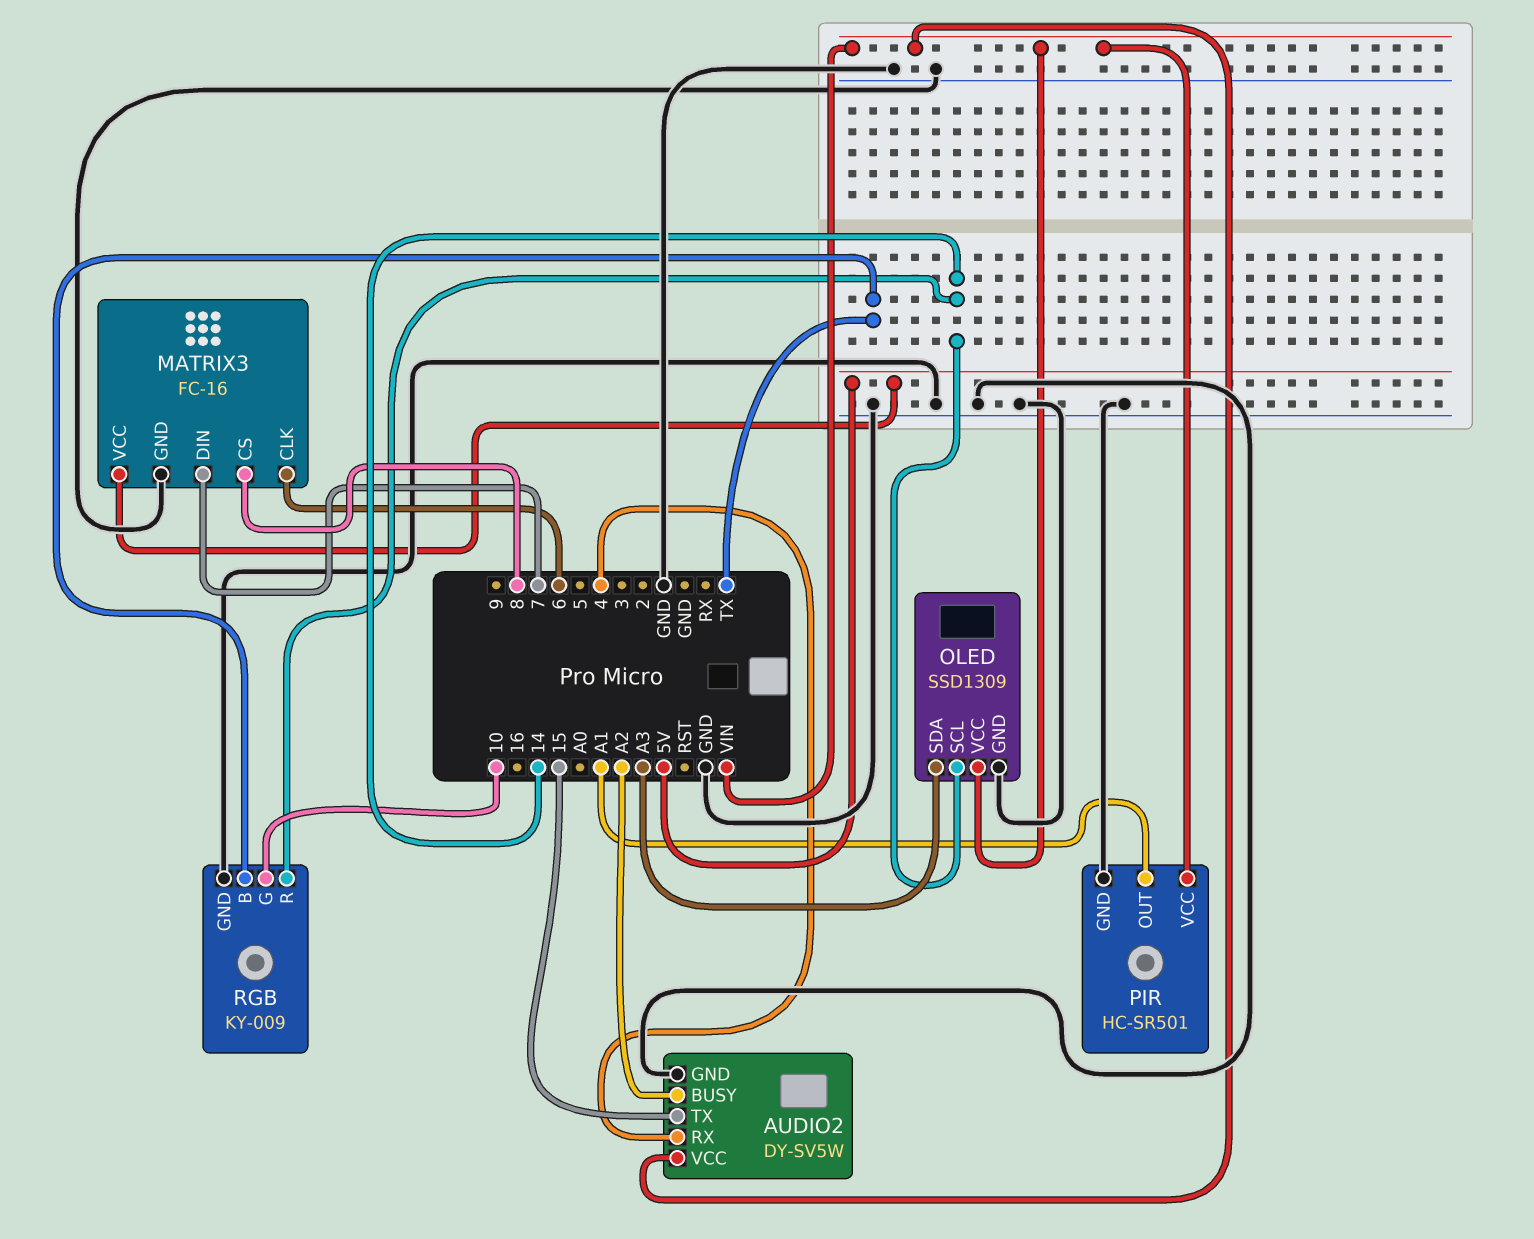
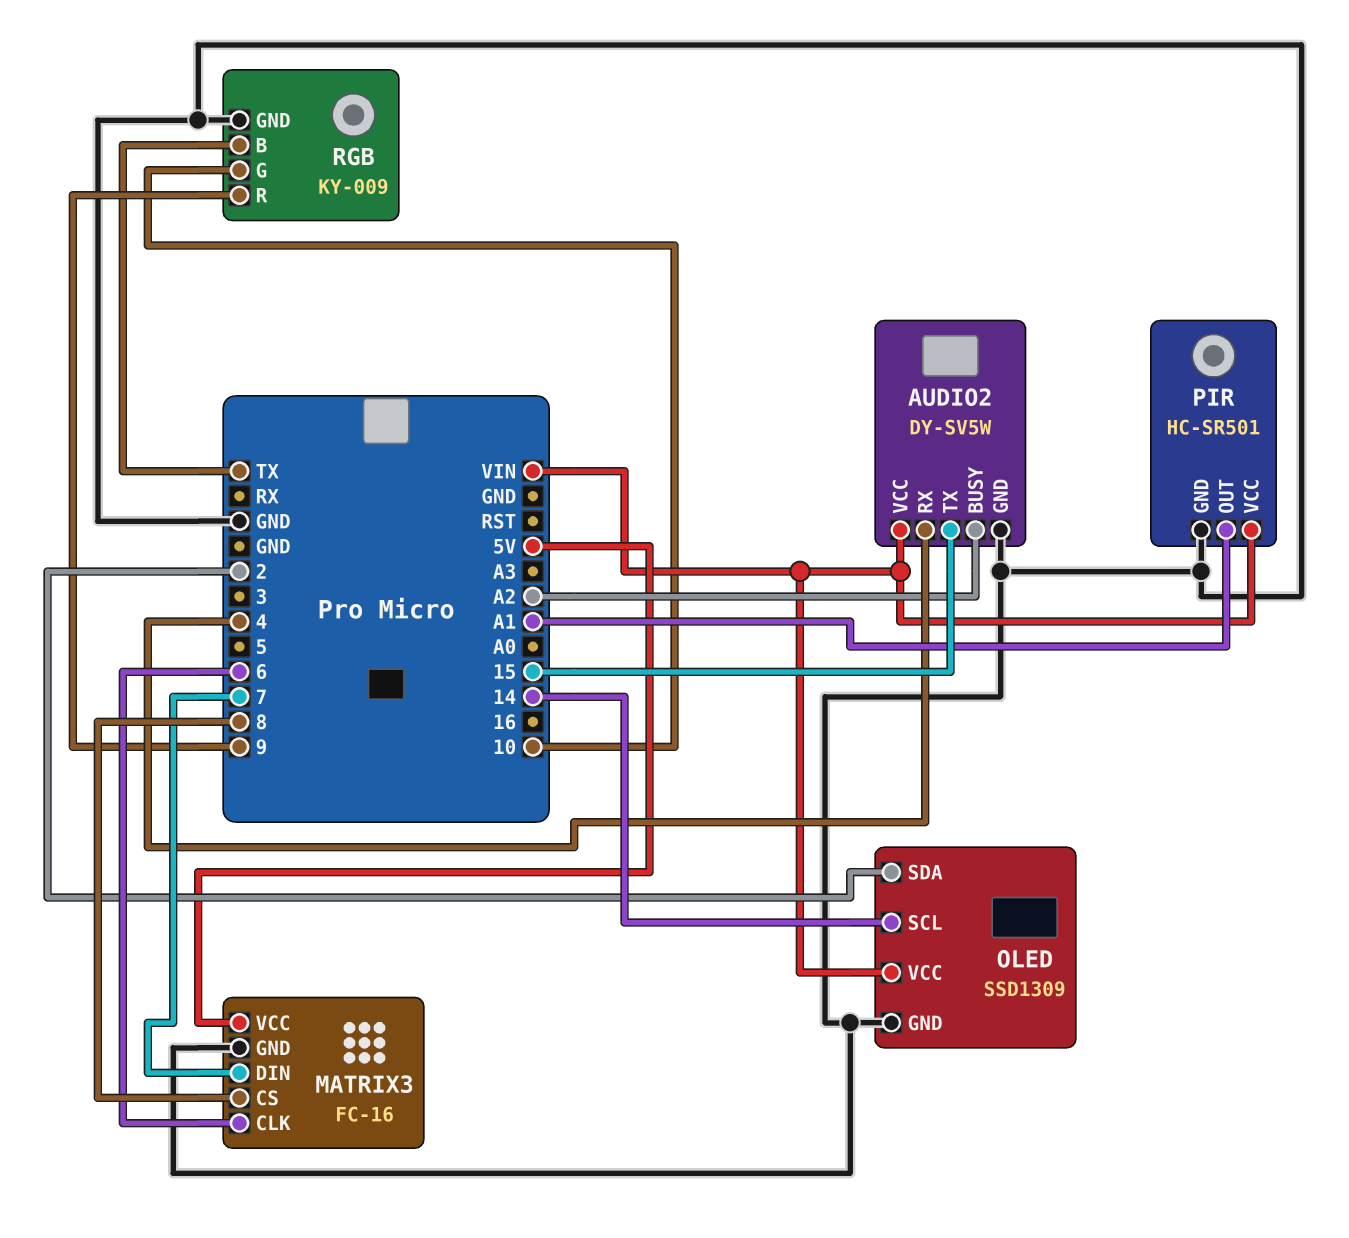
OLED pin SDA: A3 -> 2
RGB pin R: 14 -> 9

